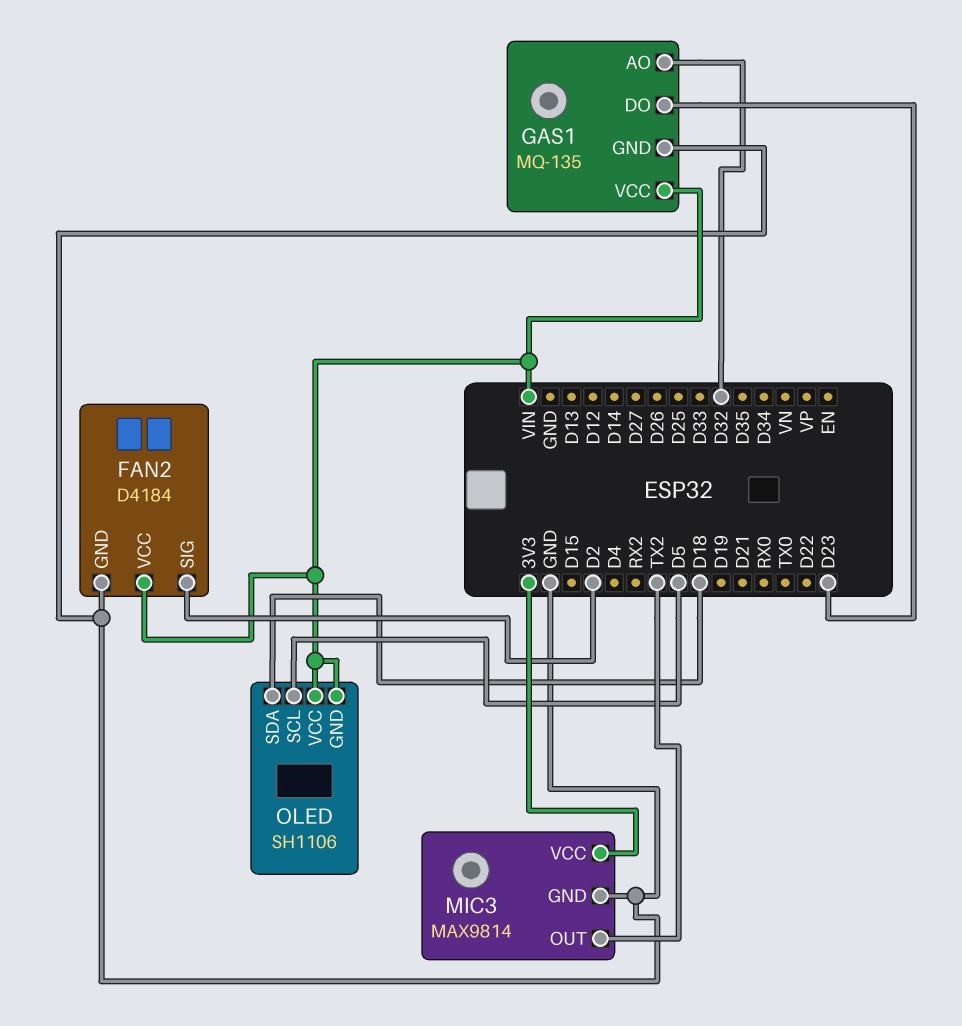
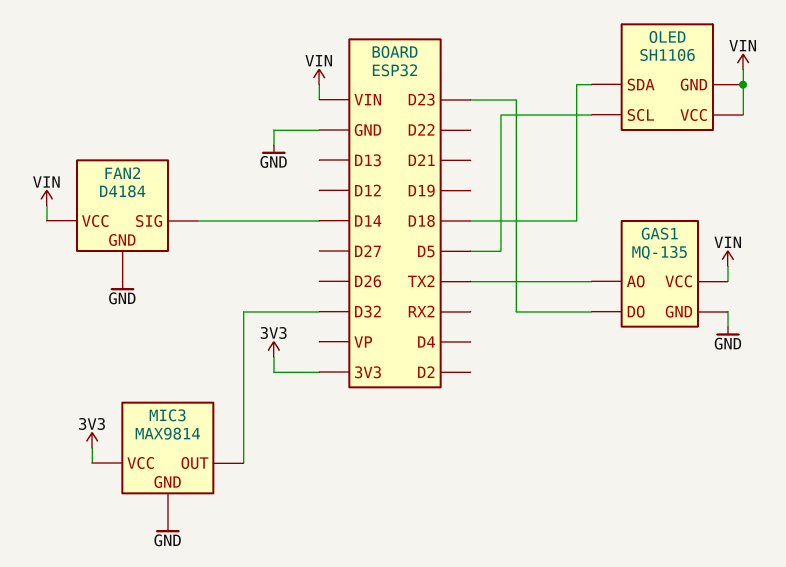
FAN2 pin SIG: D2 -> D14
GAS1 pin AO: D32 -> TX2
MIC3 pin OUT: TX2 -> D32

